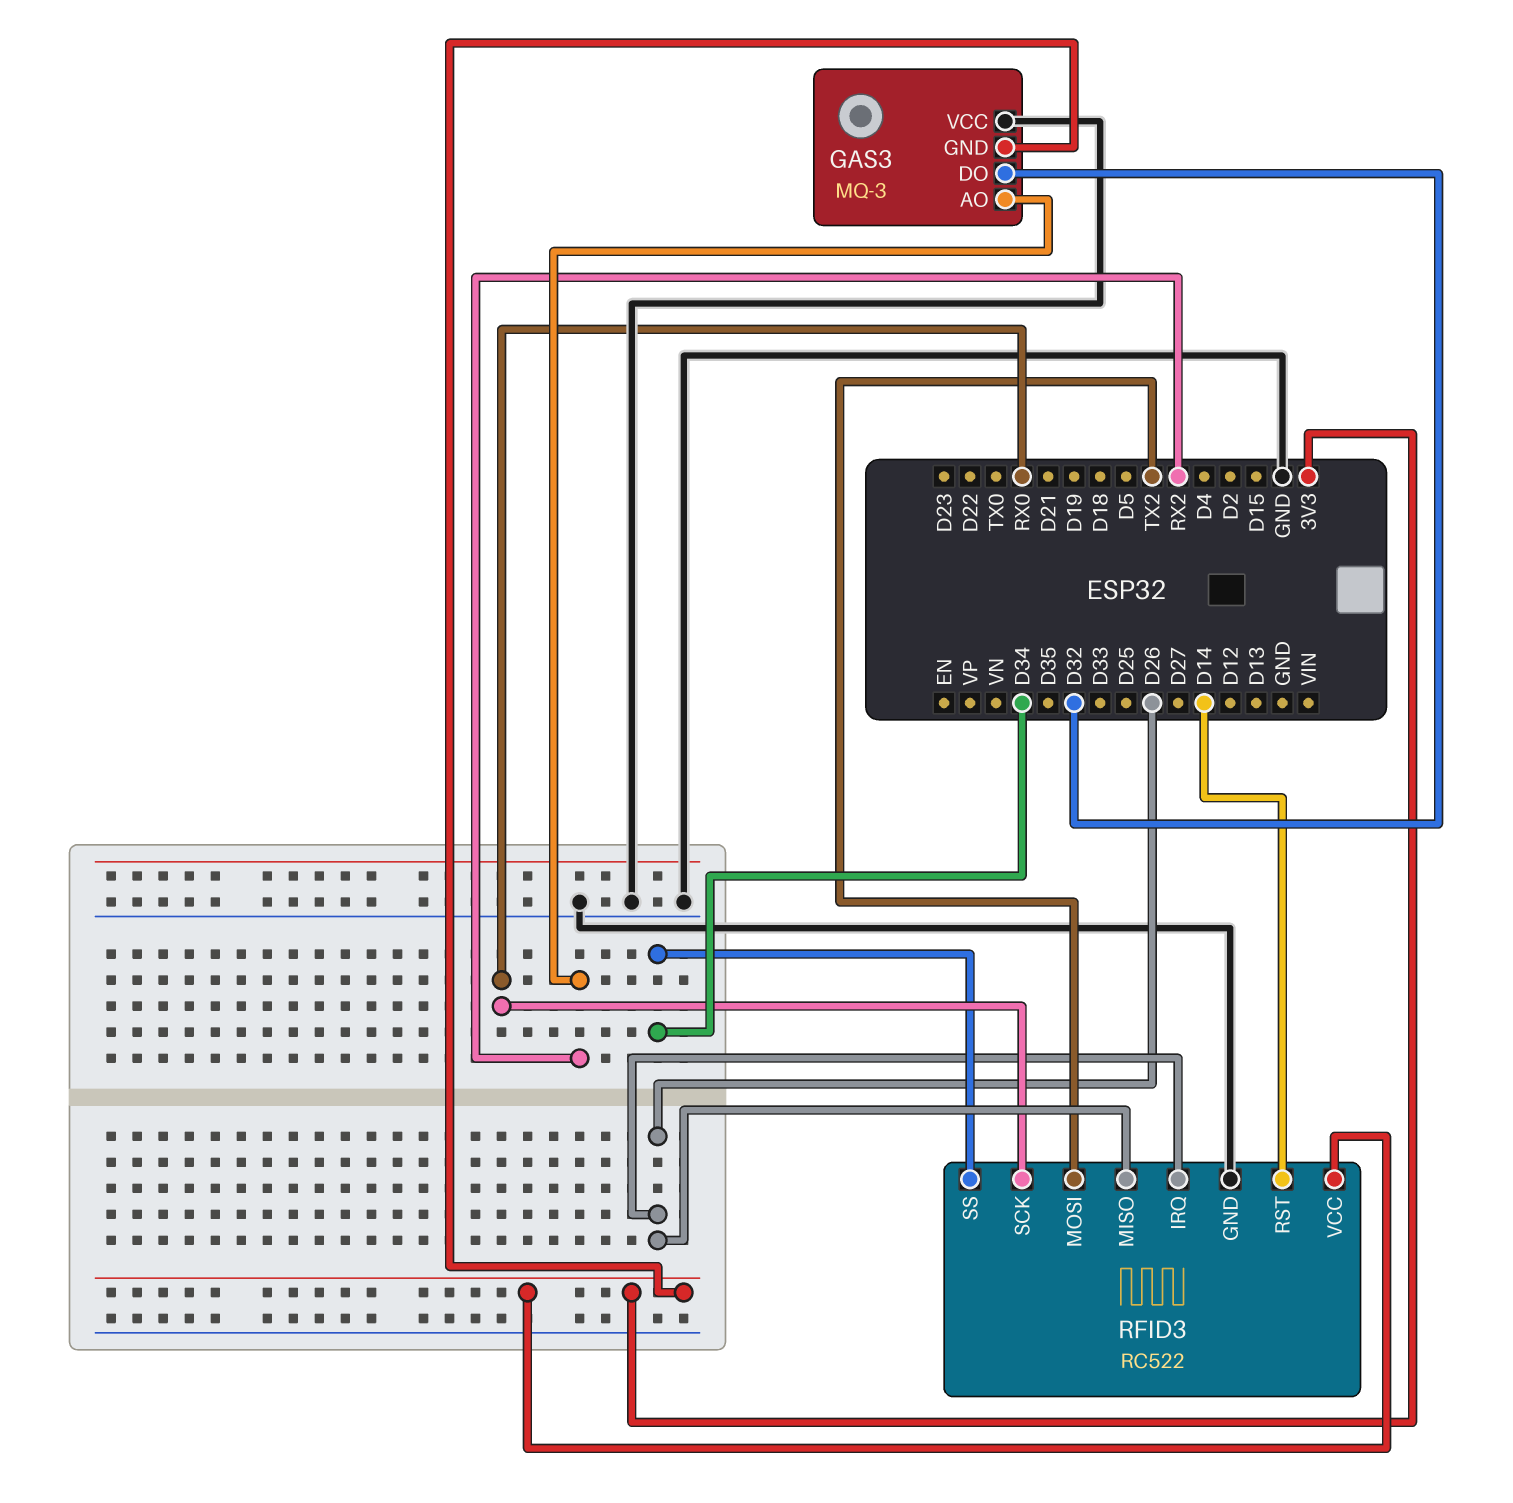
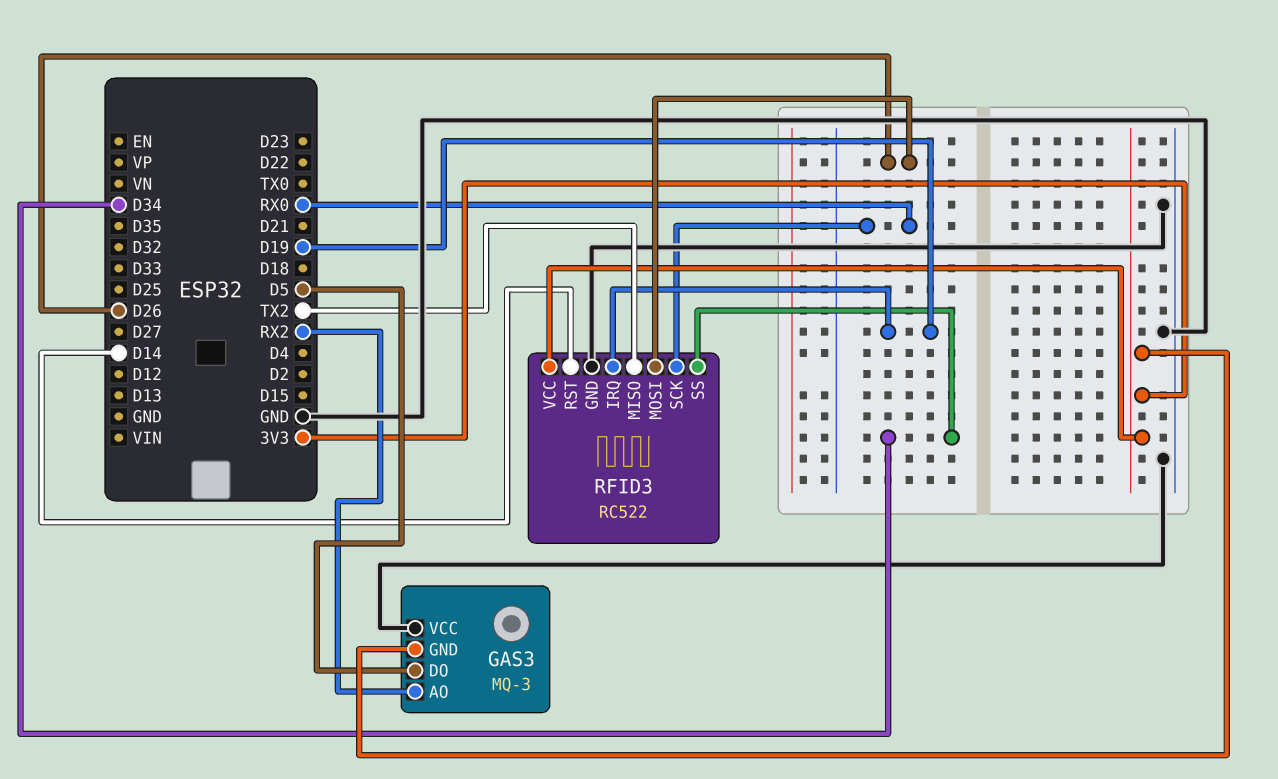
GAS3 pin DO: D32 -> D5
RFID3 pin IRQ: D26 -> D19
RFID3 pin MISO: D26 -> TX2
RFID3 pin MOSI: TX2 -> D26

